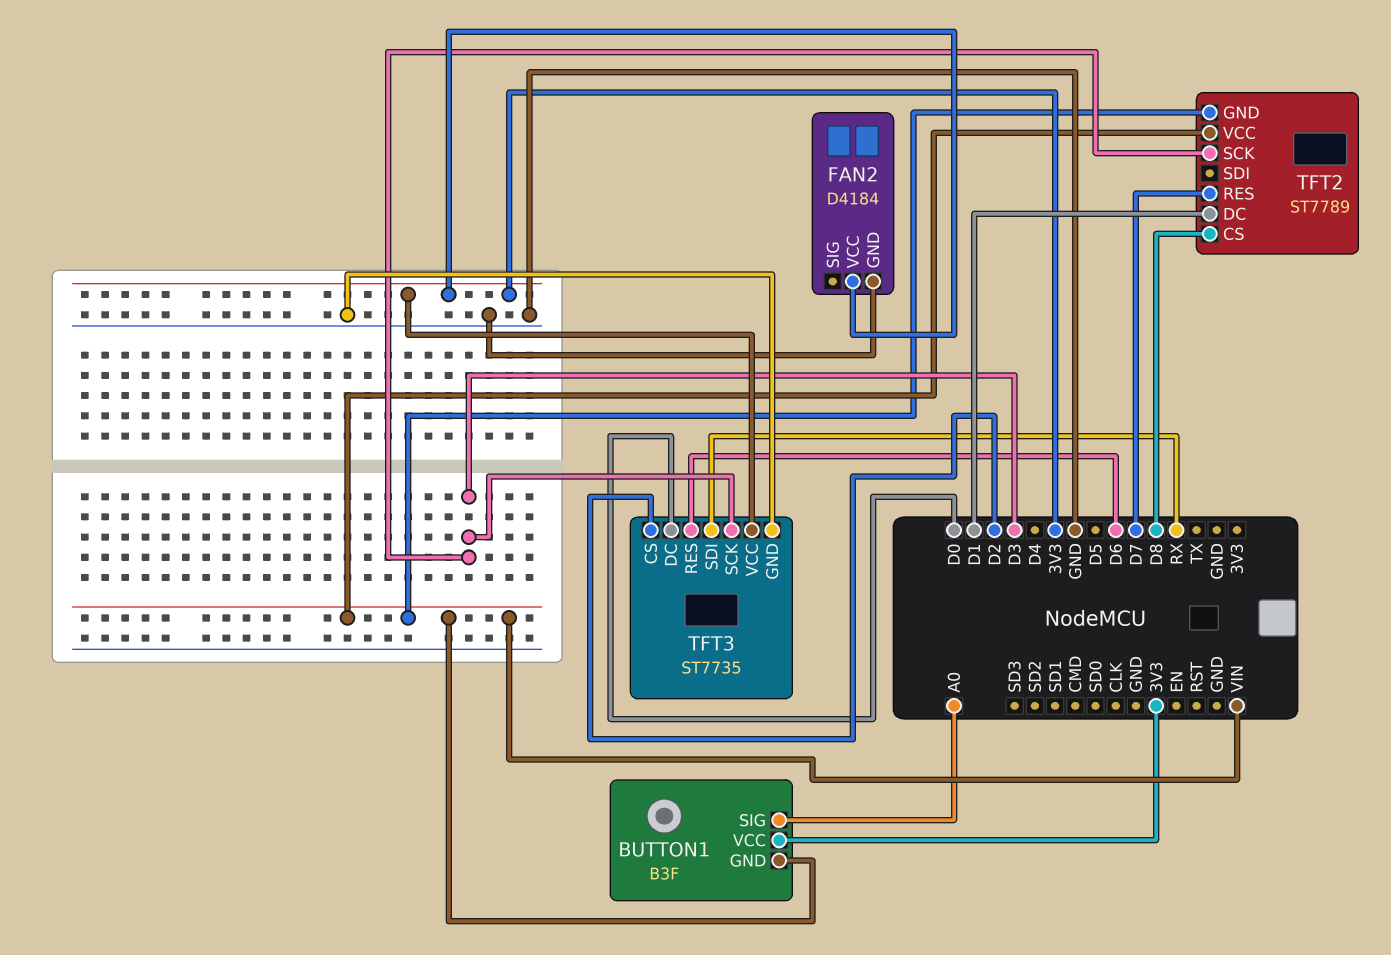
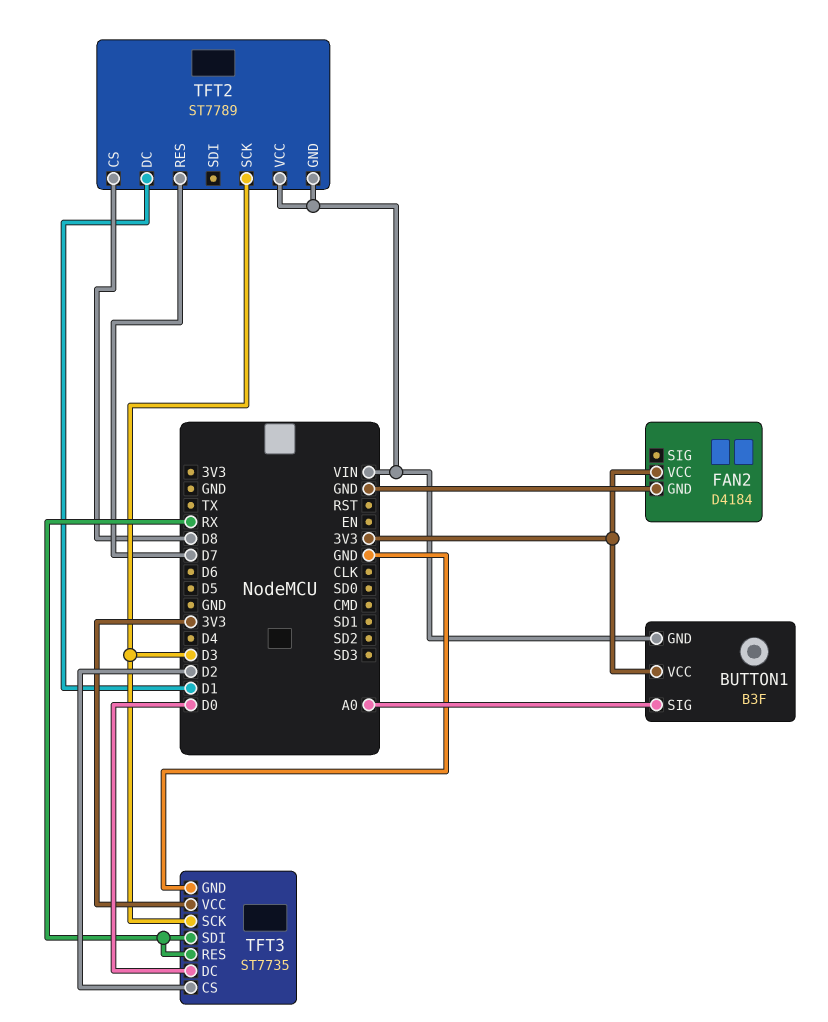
TFT3 pin RES: D6 -> RX

